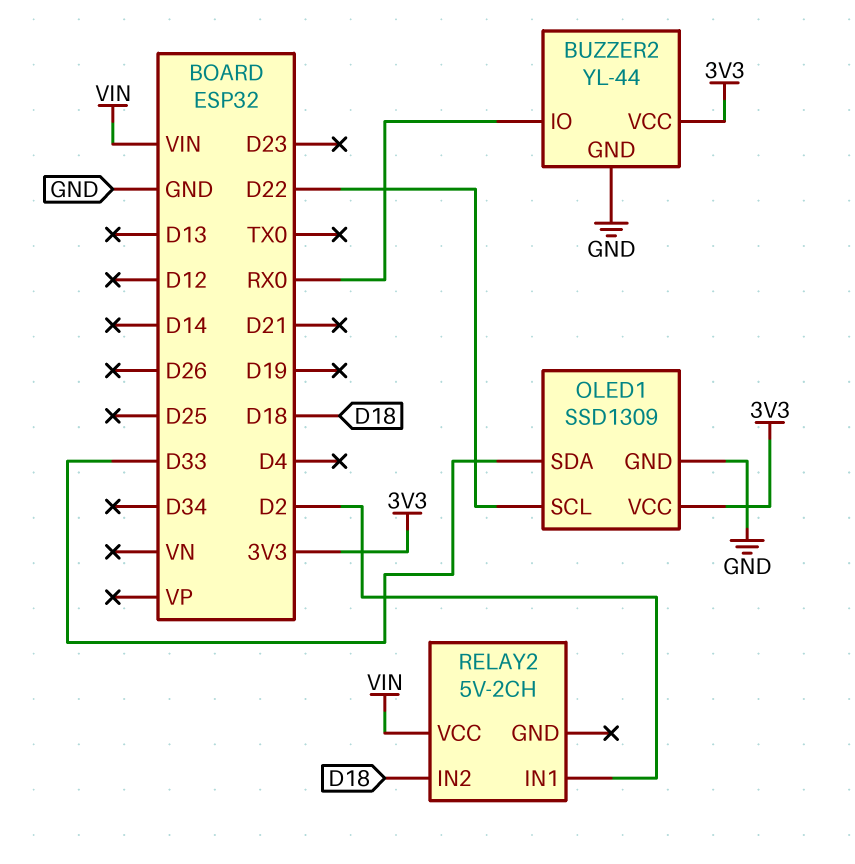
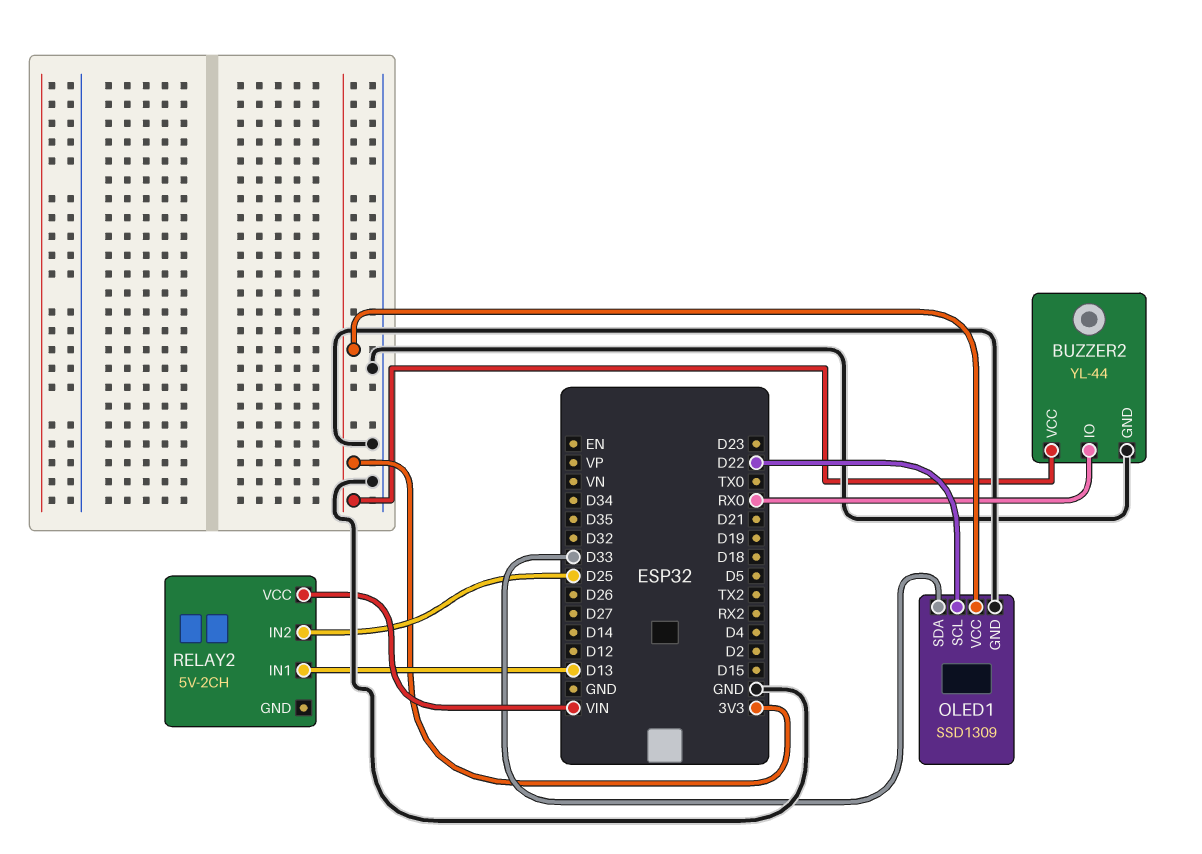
RELAY2 pin IN1: D2 -> D13
RELAY2 pin IN2: D18 -> D25

